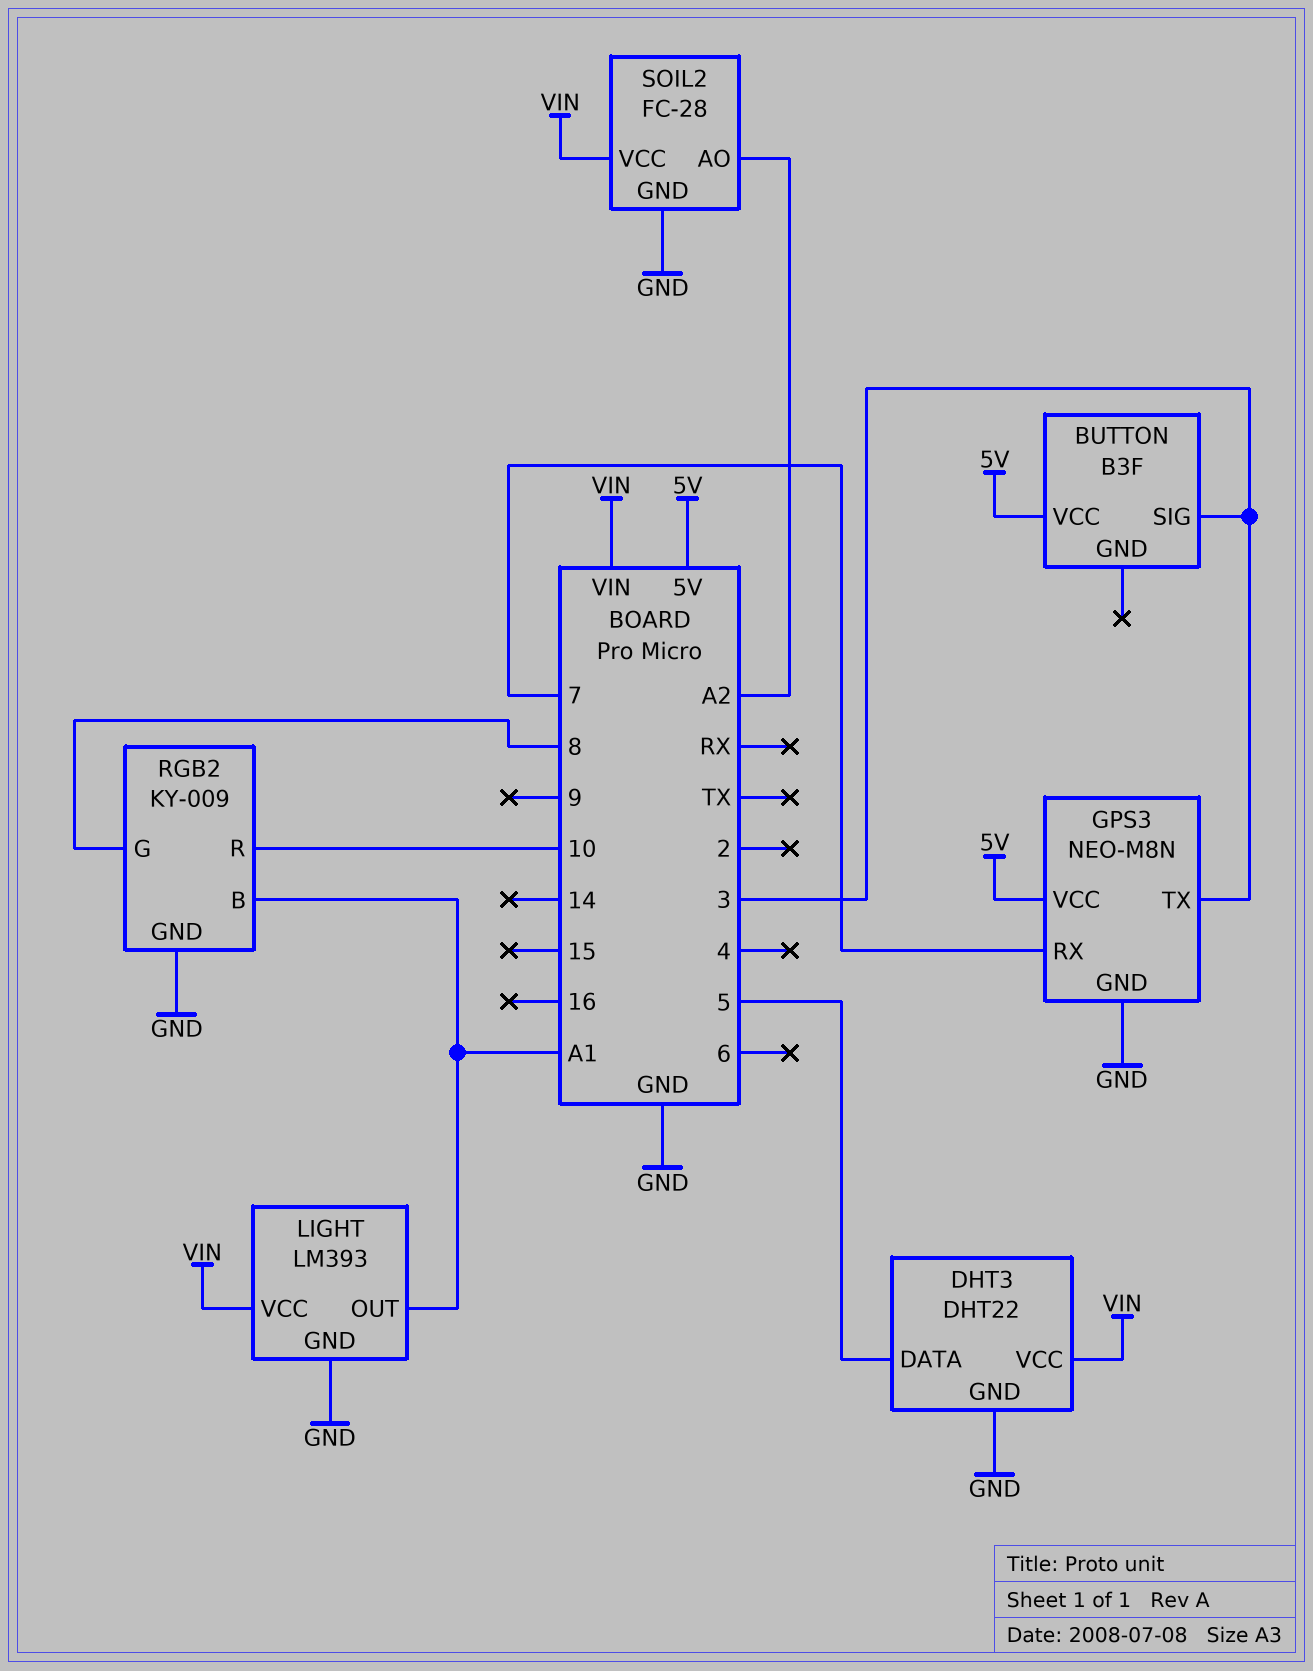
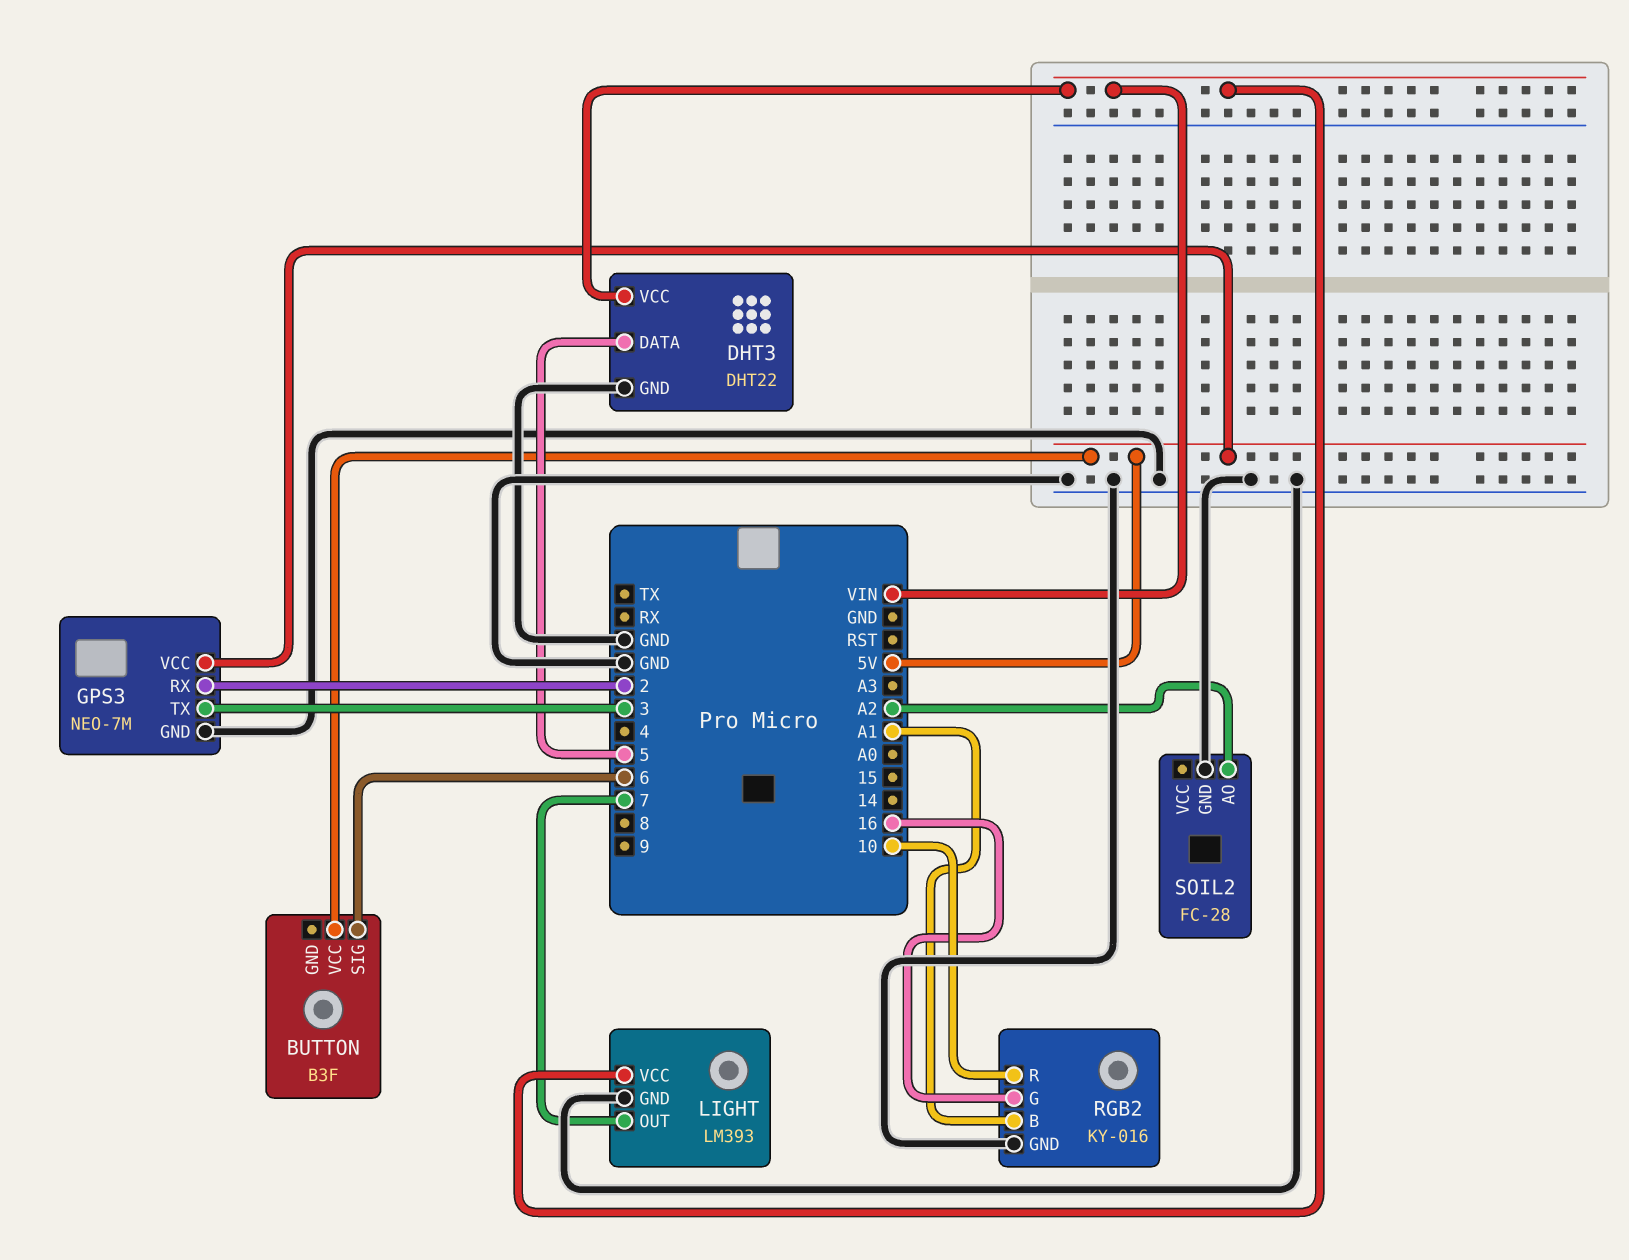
BUTTON pin SIG: 3 -> 6
GPS3: NEO-M8N -> NEO-7M
GPS3 pin RX: 7 -> 2
LIGHT pin OUT: A1 -> 7
RGB2: KY-009 -> KY-016
RGB2 pin G: 8 -> 16
SOIL2 pin VCC: VIN -> none

